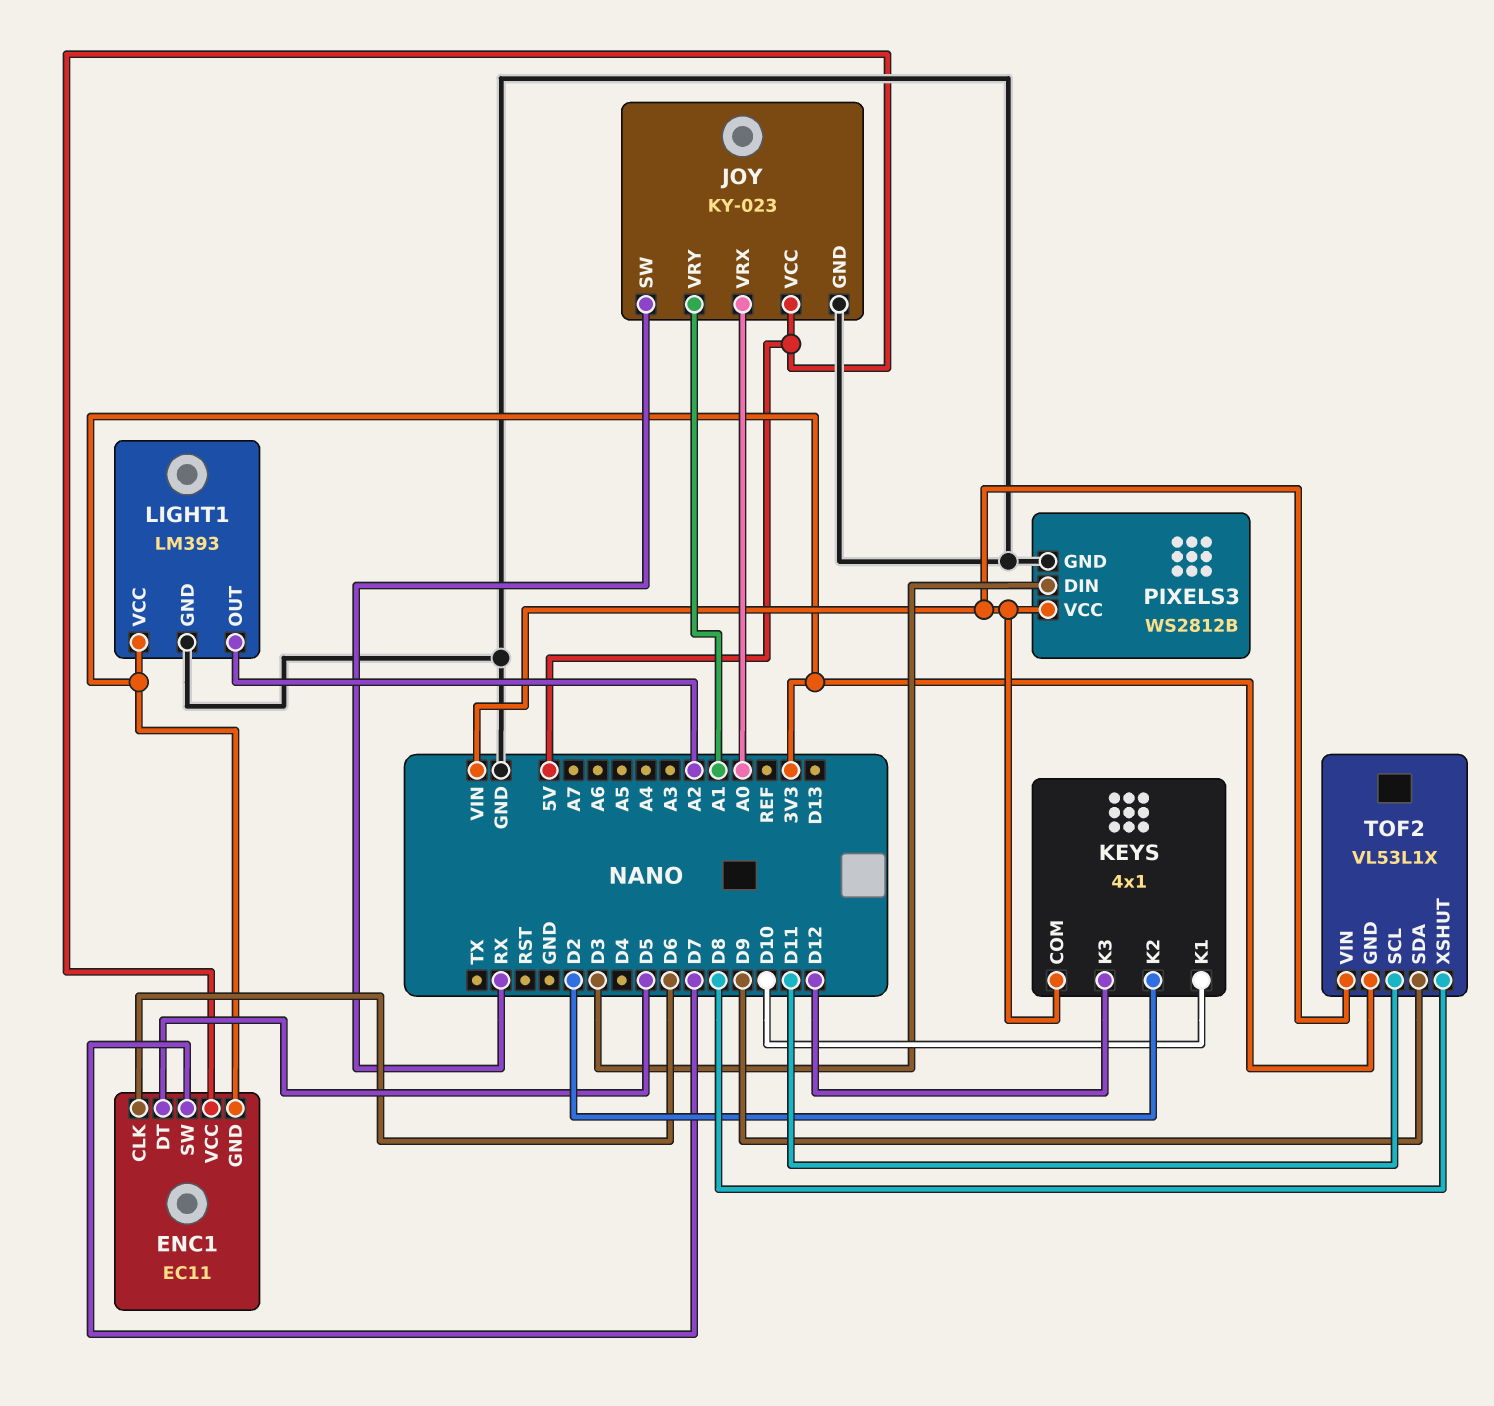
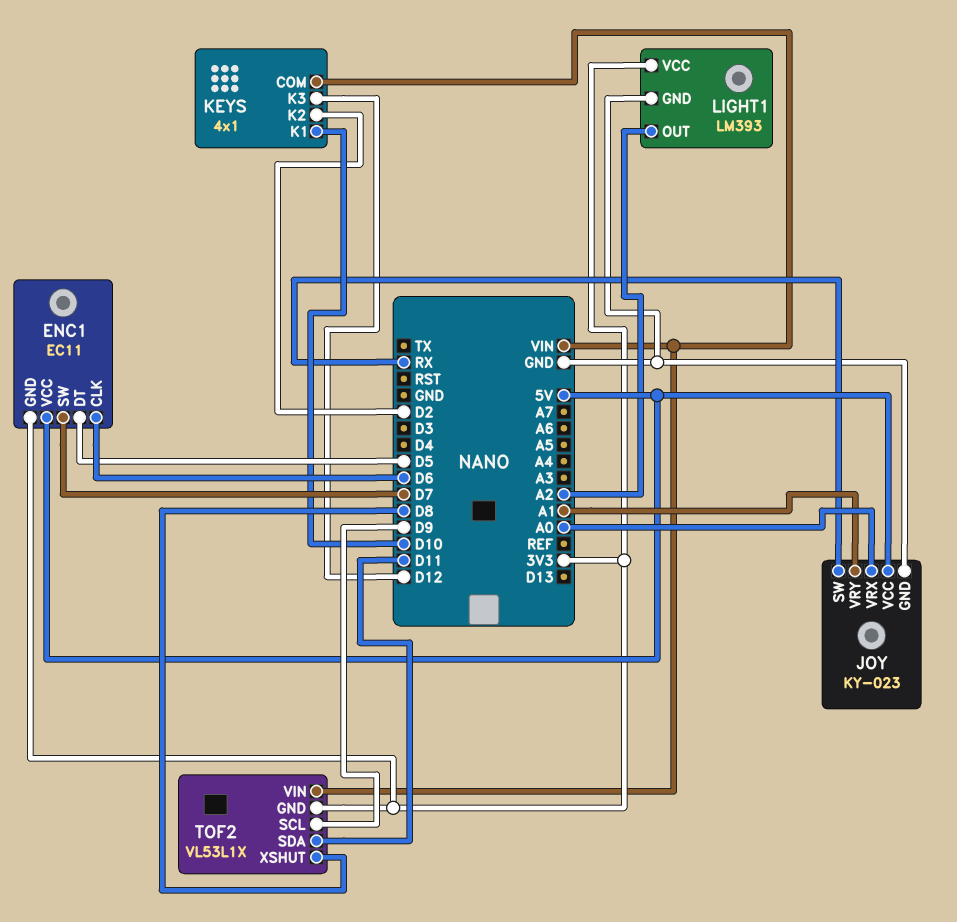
PIXELS3: WS2812B -> none
PIXELS3 pin DIN: D3 -> none
PIXELS3 pin GND: GND -> none
PIXELS3 pin VCC: VIN -> none
TOF2 pin SCL: D11 -> D9
TOF2 pin SDA: D9 -> D11

